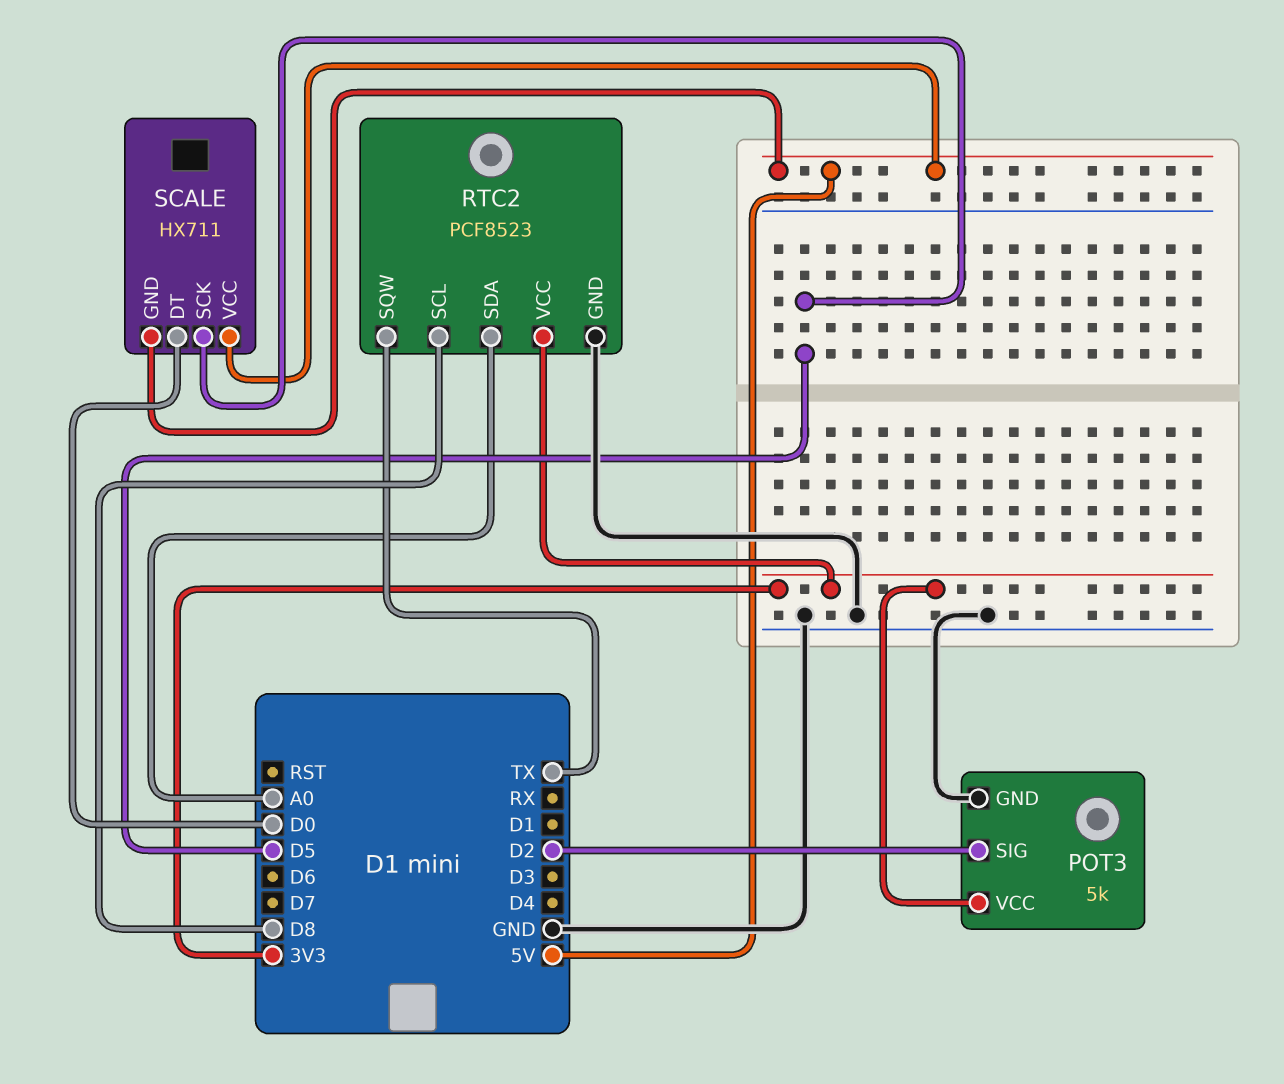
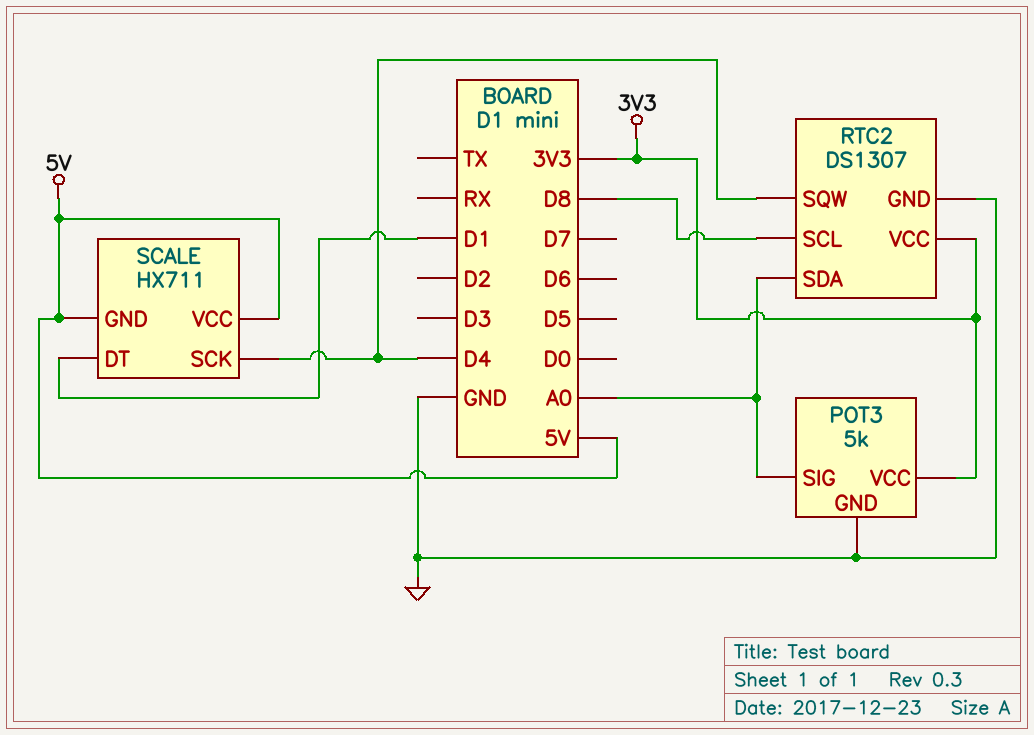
POT3 pin SIG: D2 -> A0
RTC2: PCF8523 -> DS1307
RTC2 pin SQW: TX -> D4
SCALE pin DT: D0 -> D1
SCALE pin SCK: D5 -> D4

